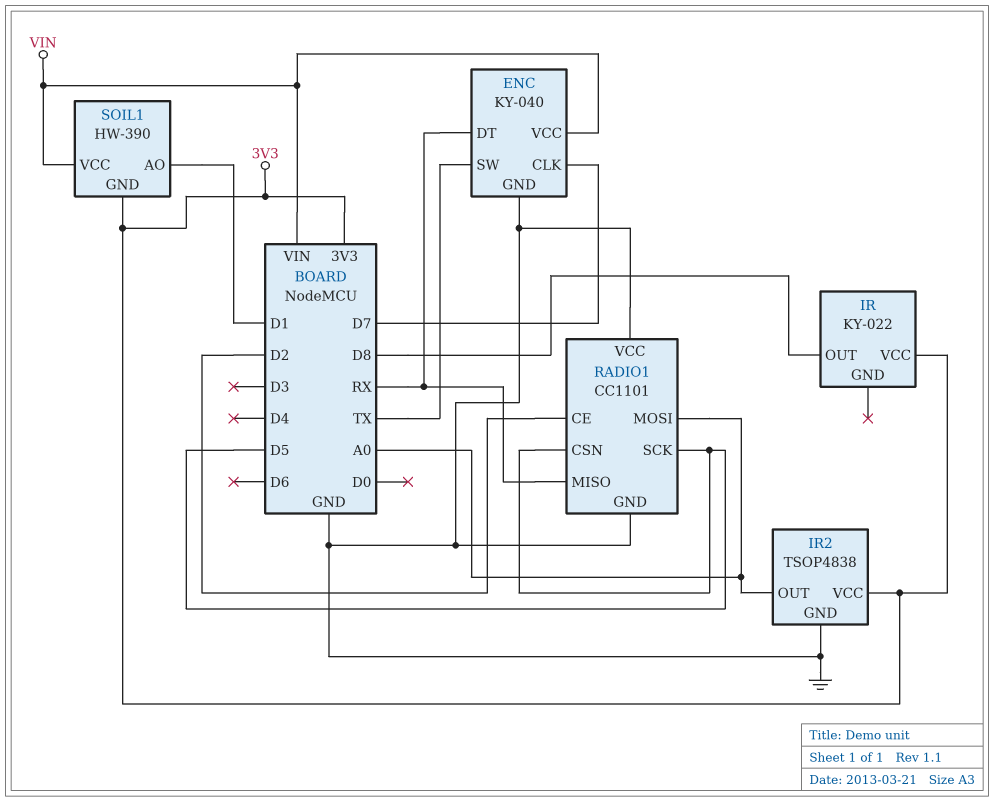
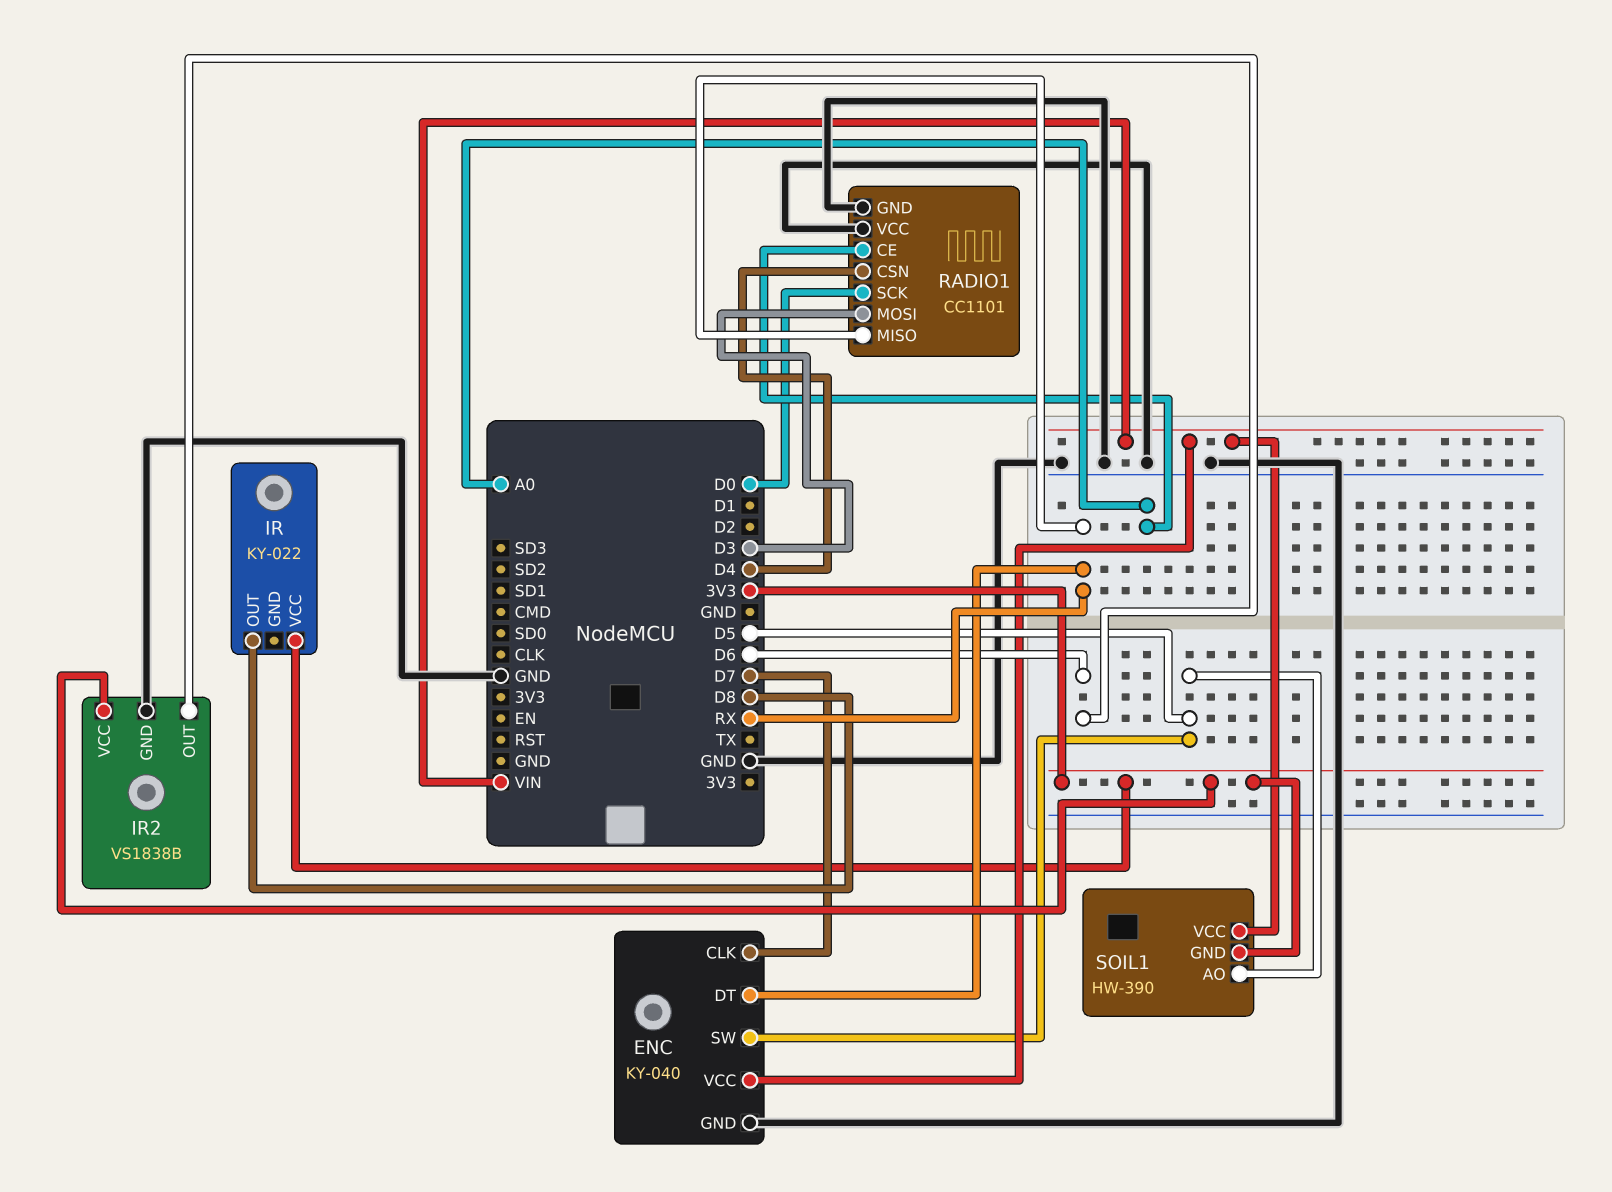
ENC pin SW: TX -> D5
IR2: TSOP4838 -> VS1838B
IR2 pin OUT: A0 -> D6
RADIO1 pin CE: D2 -> A0
RADIO1 pin CSN: D5 -> D4
RADIO1 pin MOSI: A0 -> D3
RADIO1 pin SCK: D5 -> D0
SOIL1 pin AO: D1 -> D5

